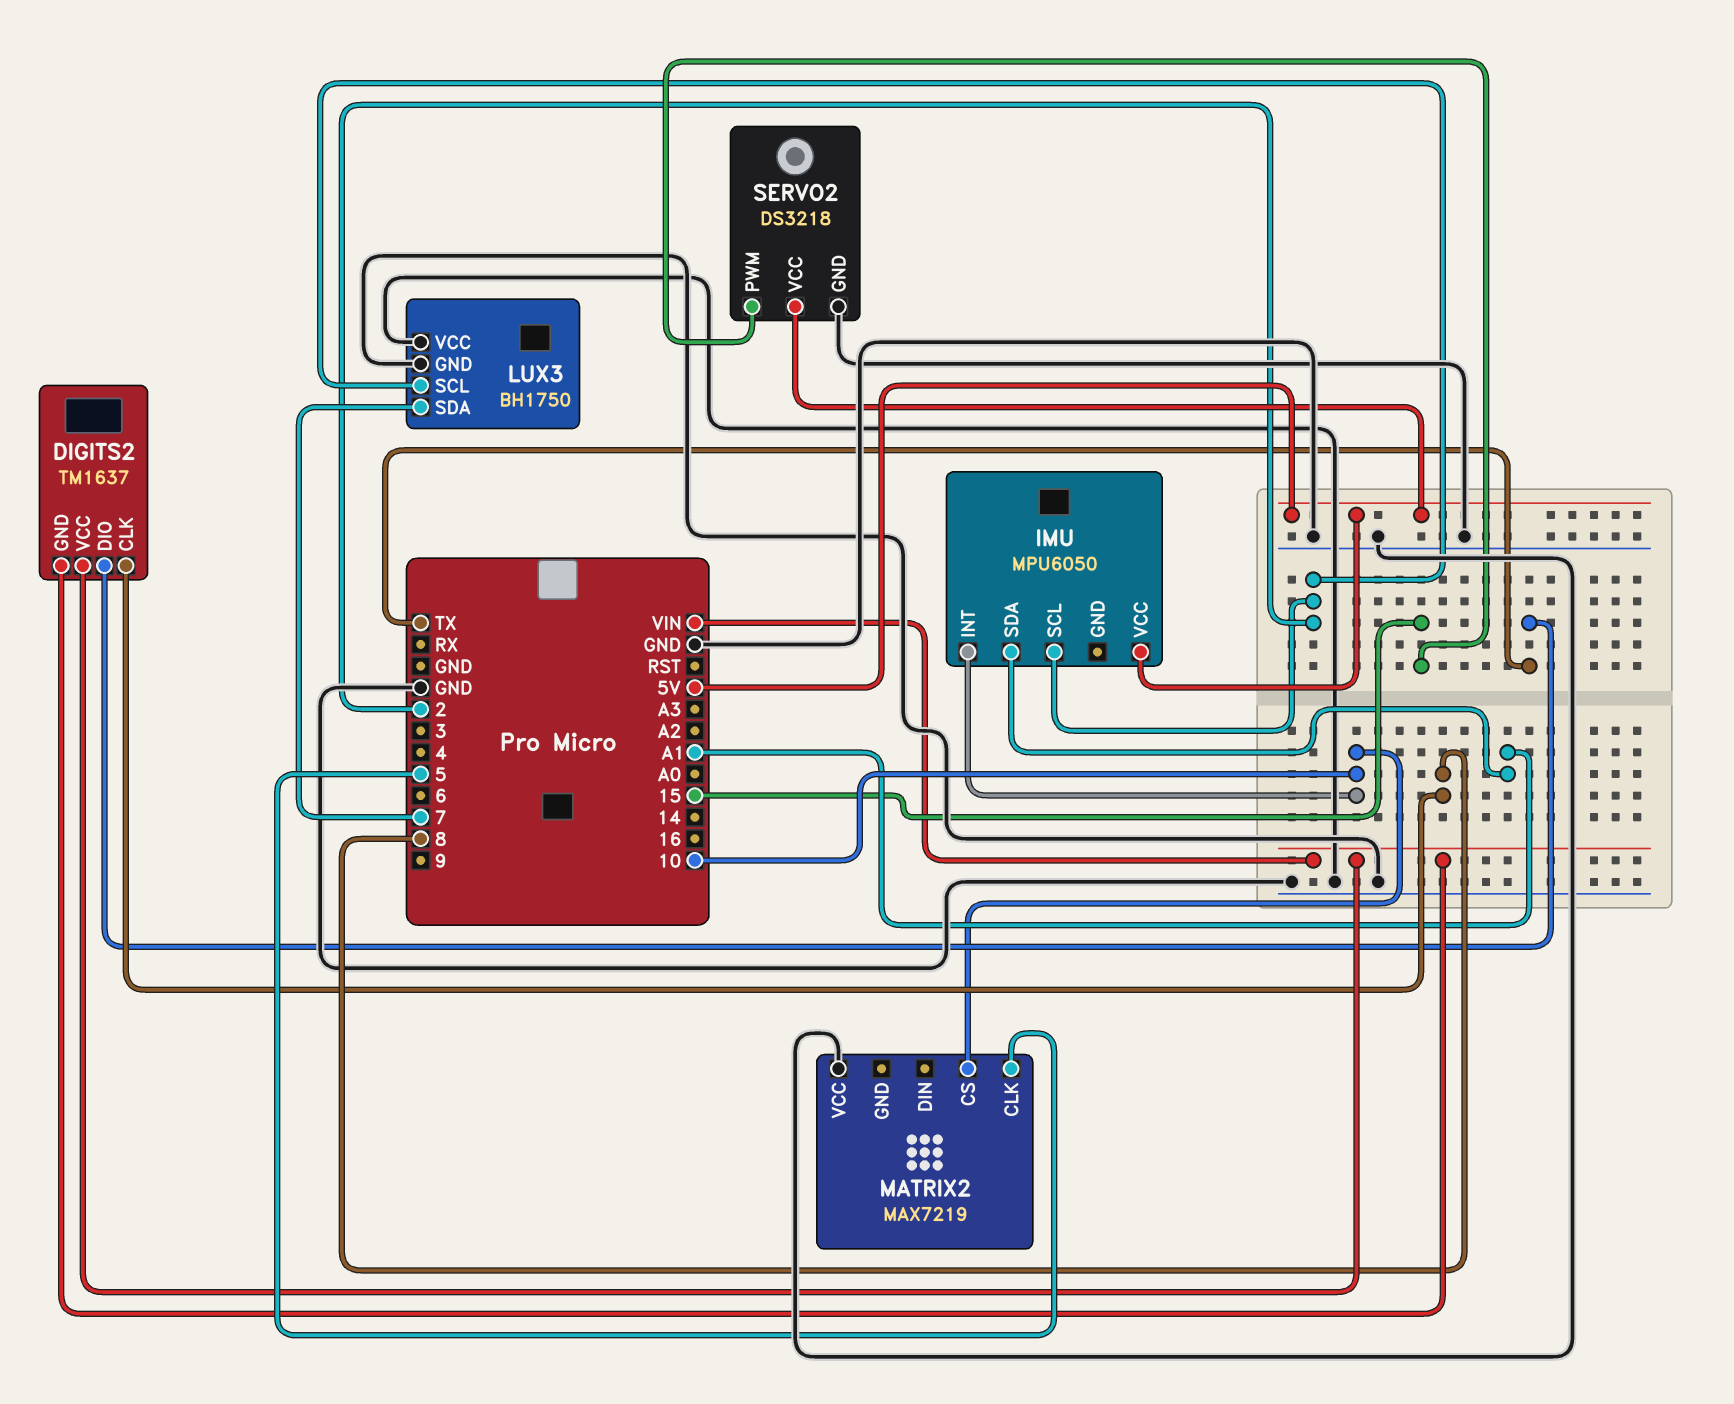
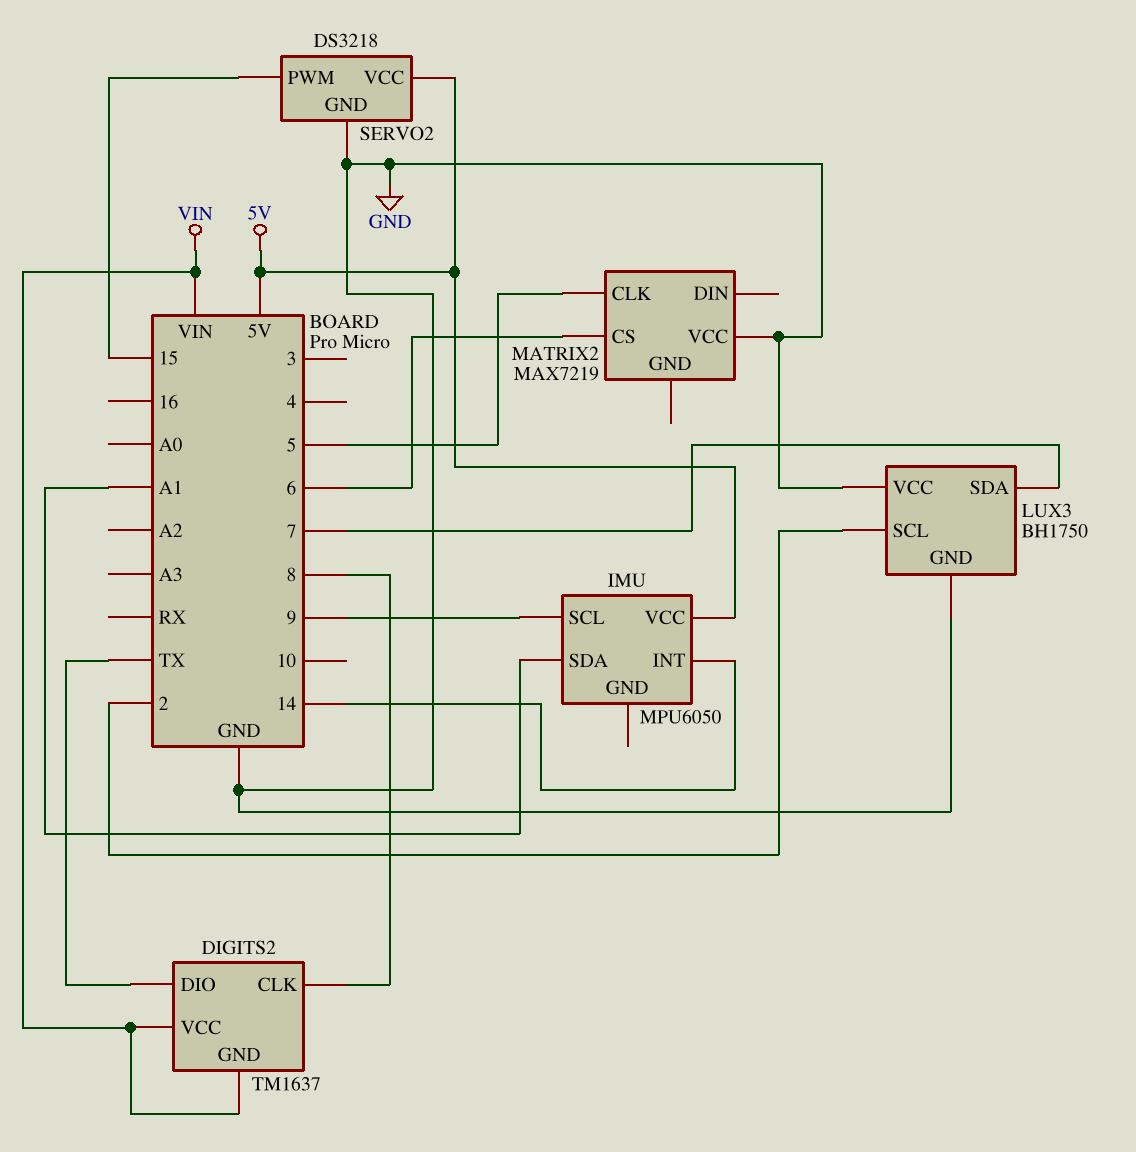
IMU pin INT: 10 -> 14
IMU pin SCL: 2 -> 9
MATRIX2 pin CS: 10 -> 6

